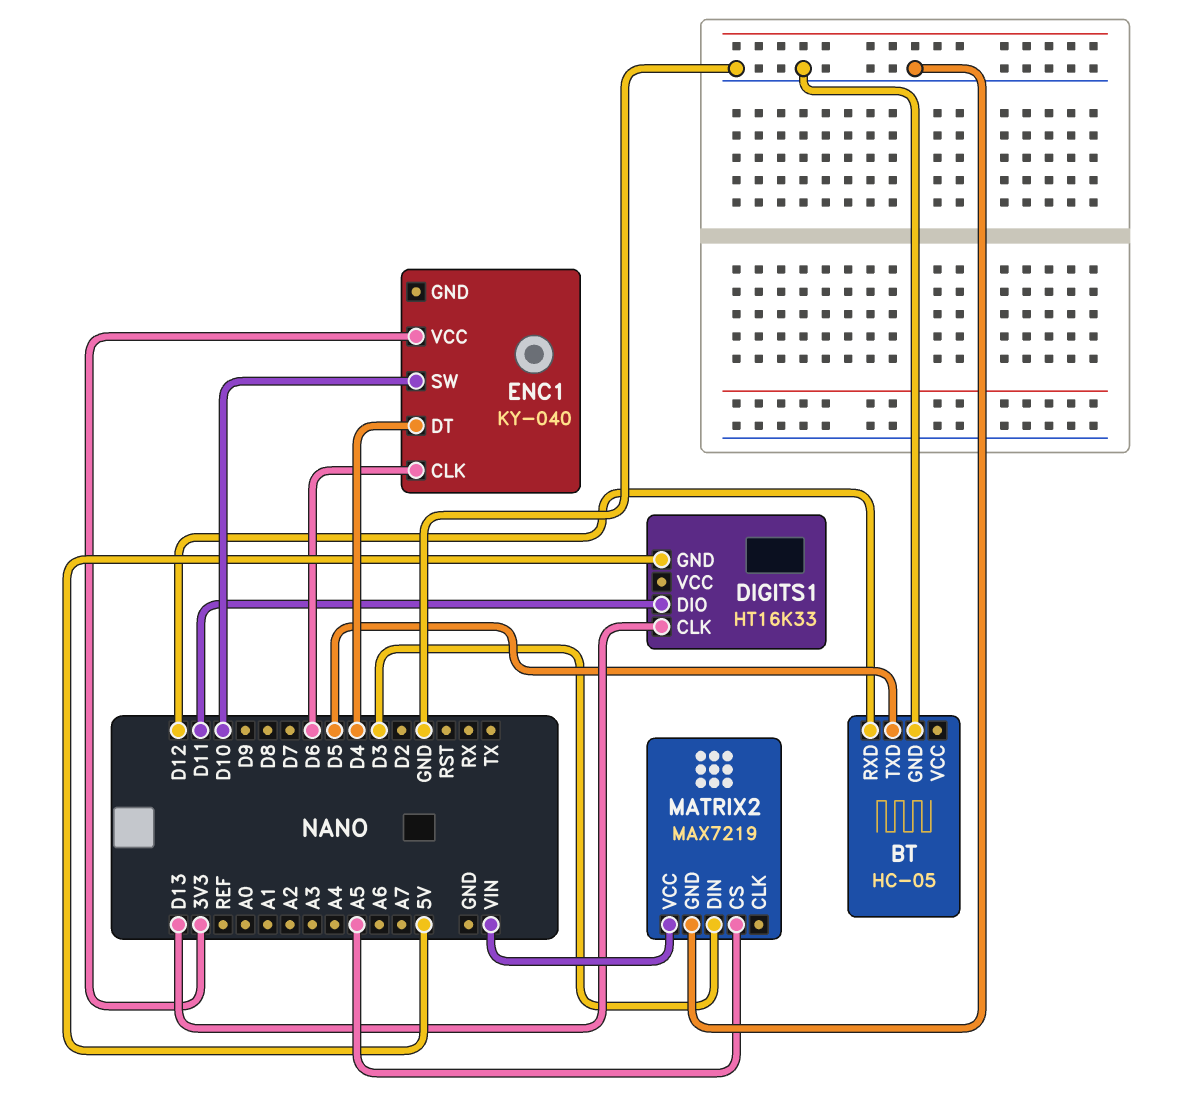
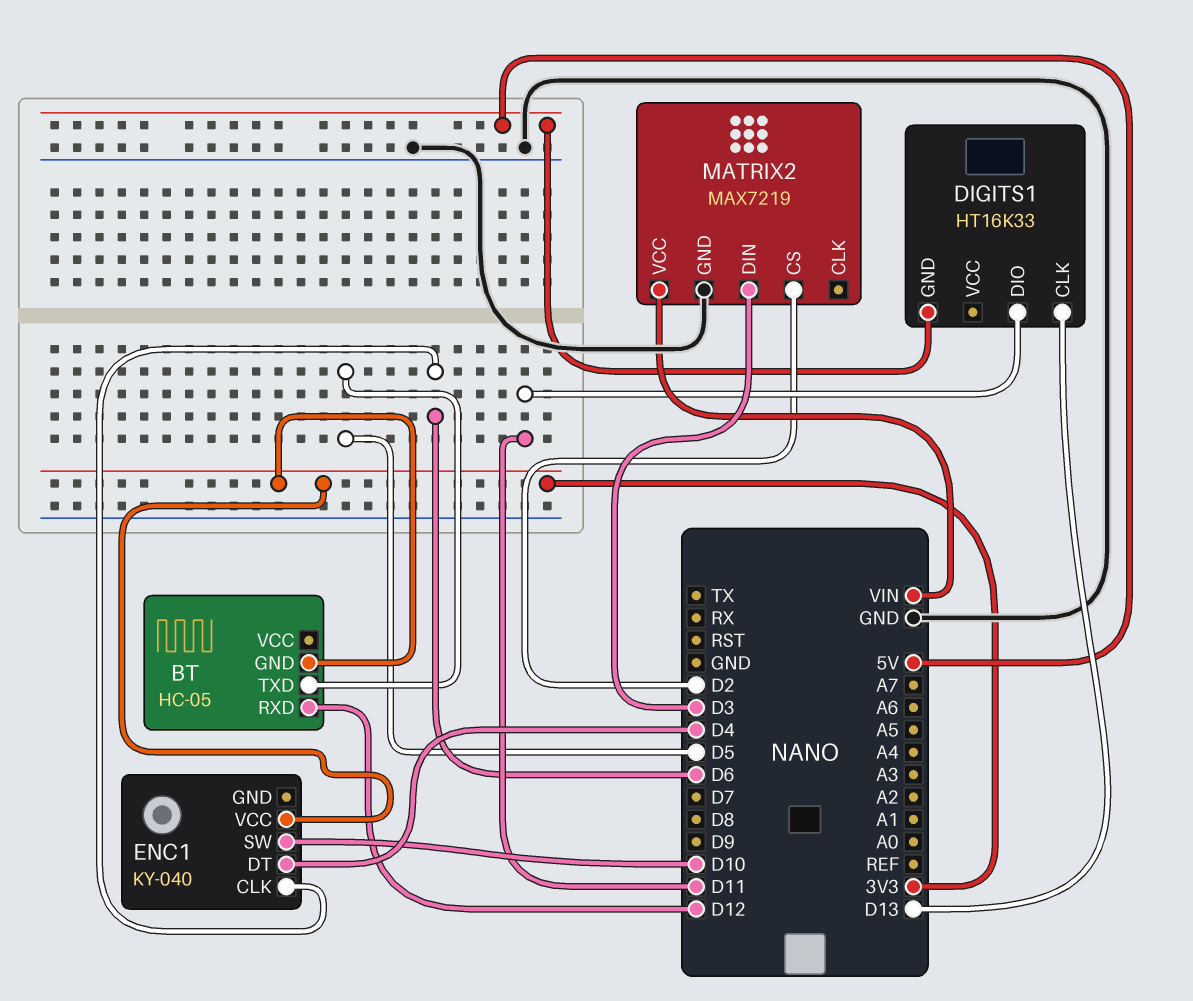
BT pin GND: GND -> 3V3
MATRIX2 pin CS: A5 -> D2

